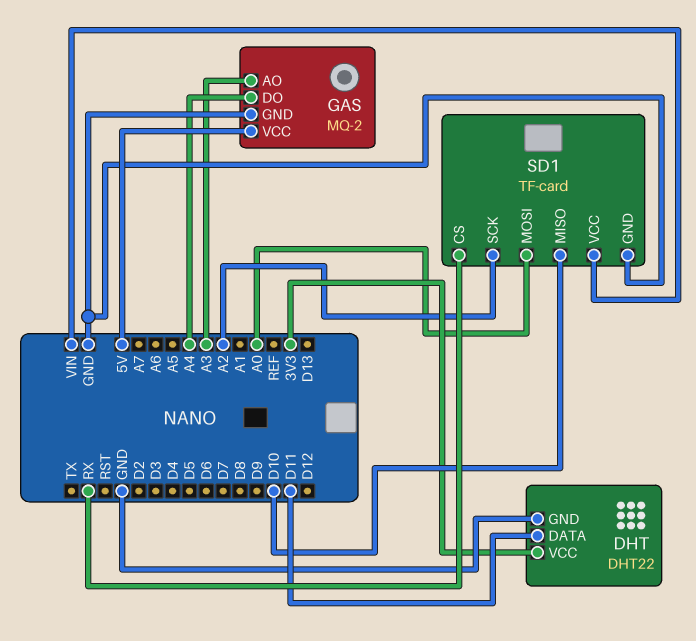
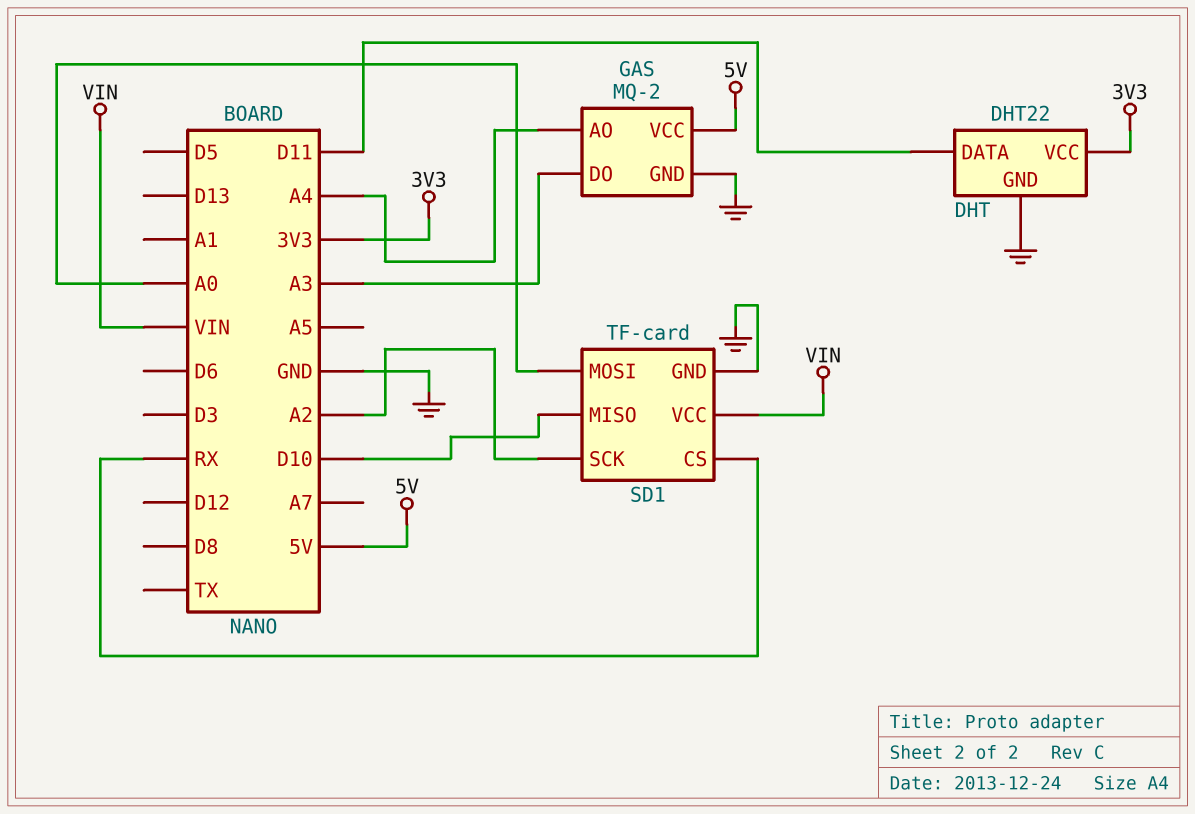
GAS pin AO: A3 -> A4
GAS pin DO: A4 -> A3

